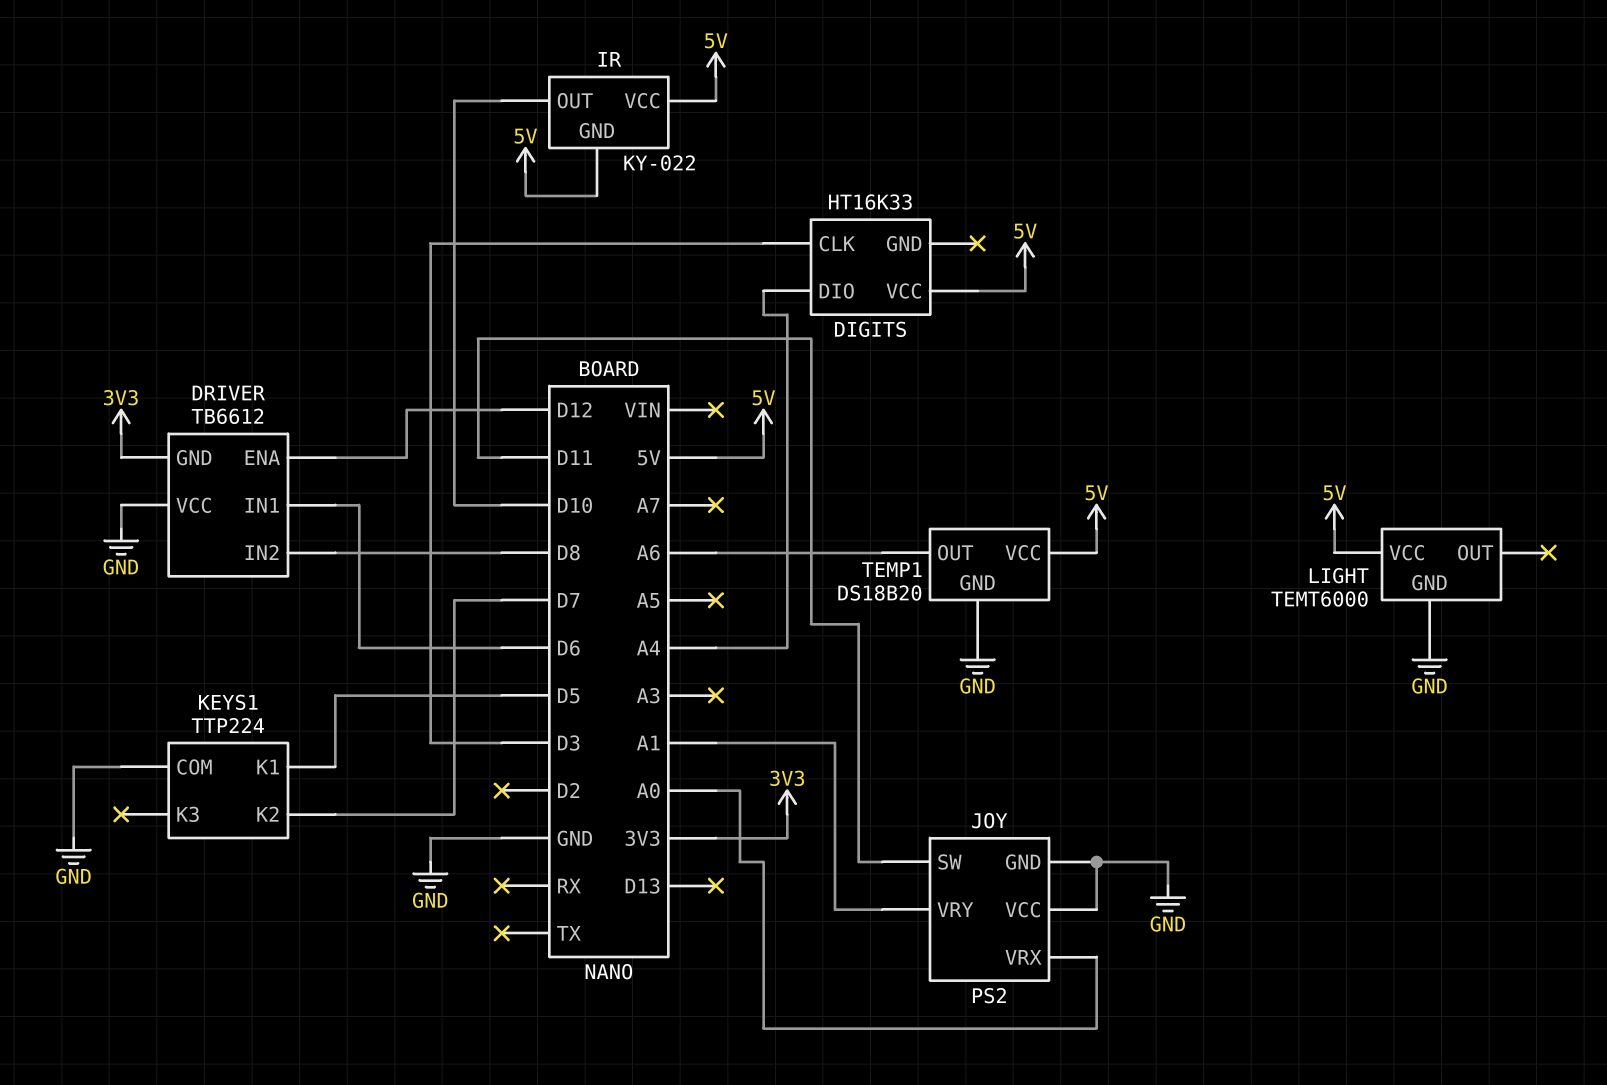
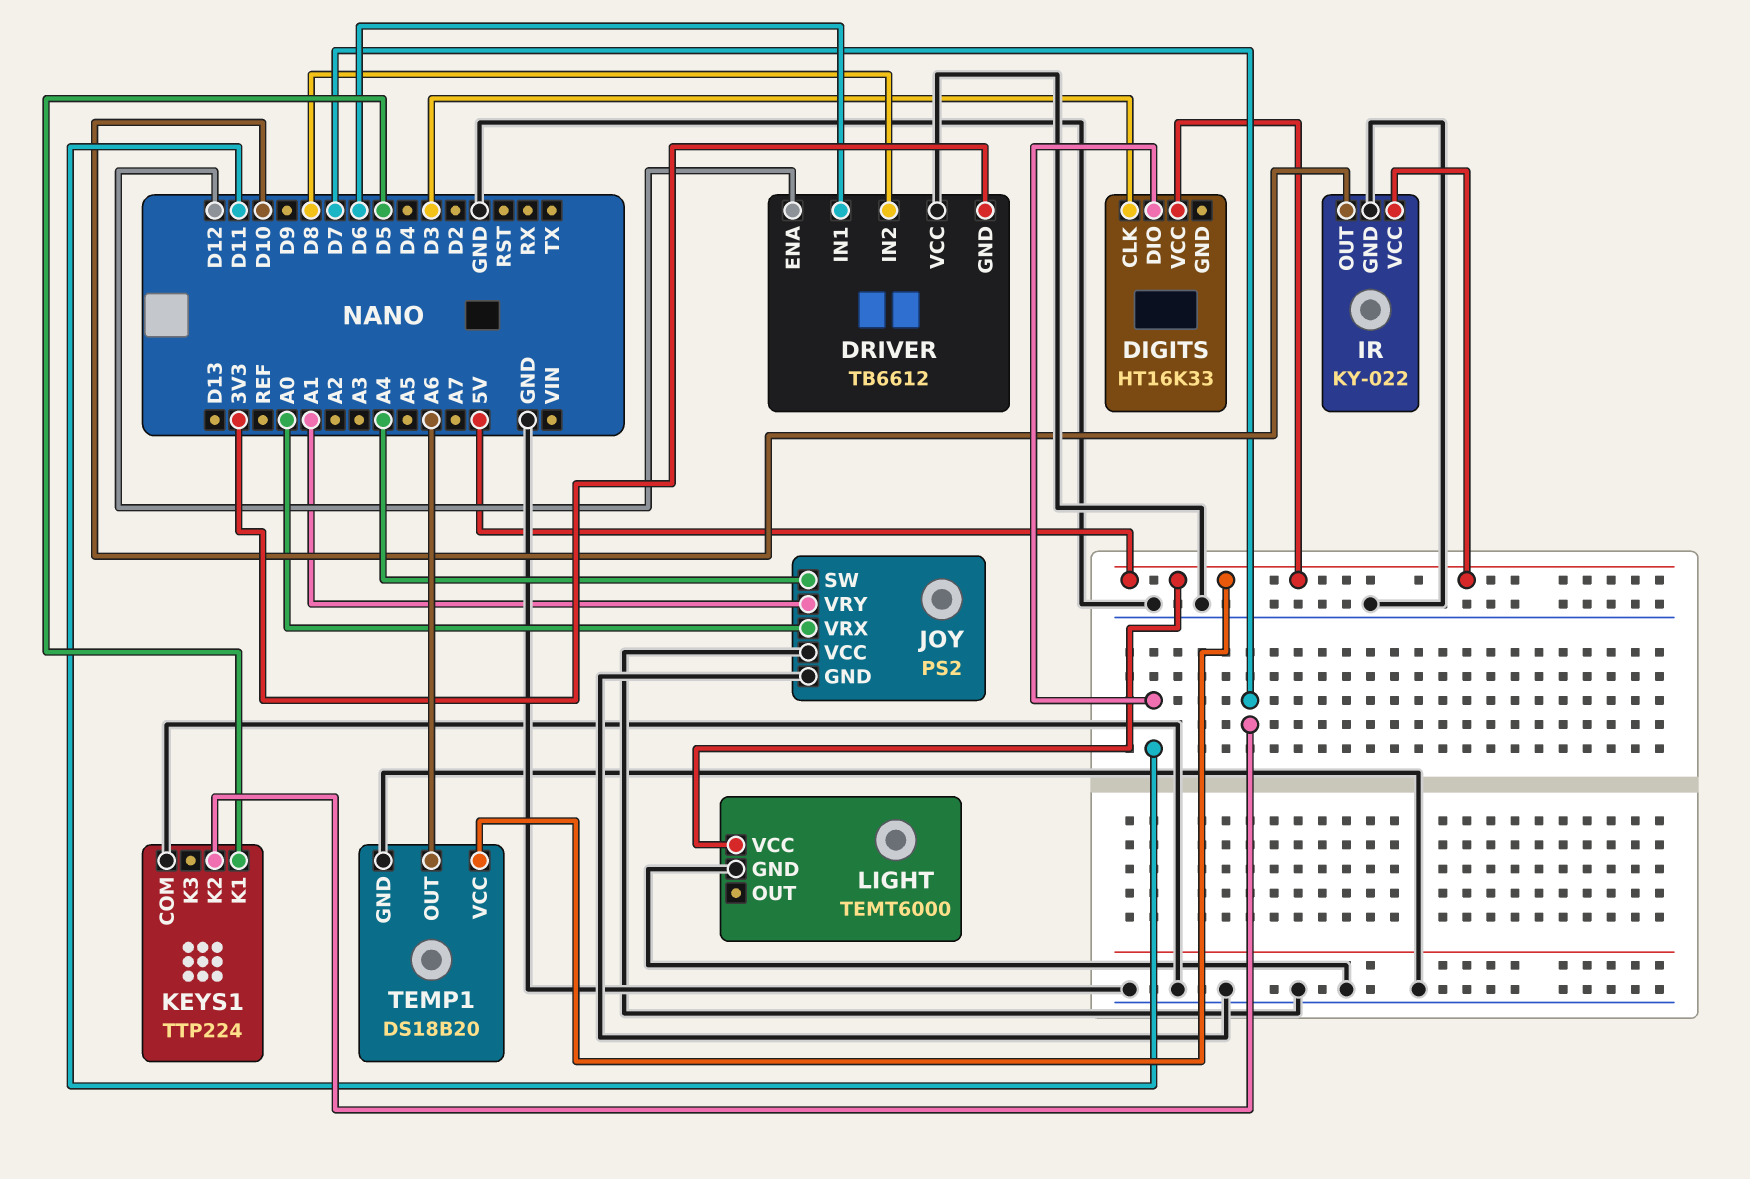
DIGITS pin DIO: A4 -> D11
IR pin GND: 5V -> GND
JOY pin SW: D11 -> A4

